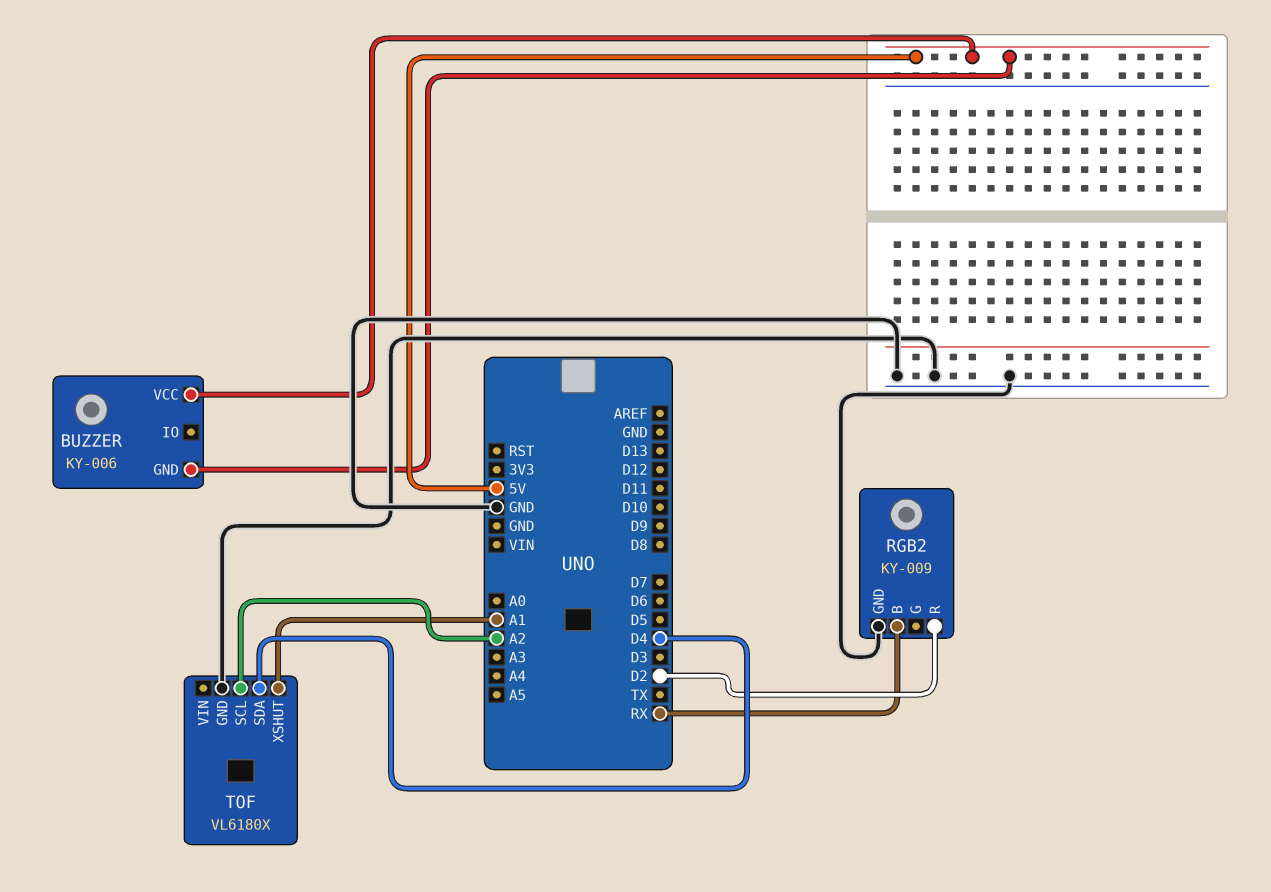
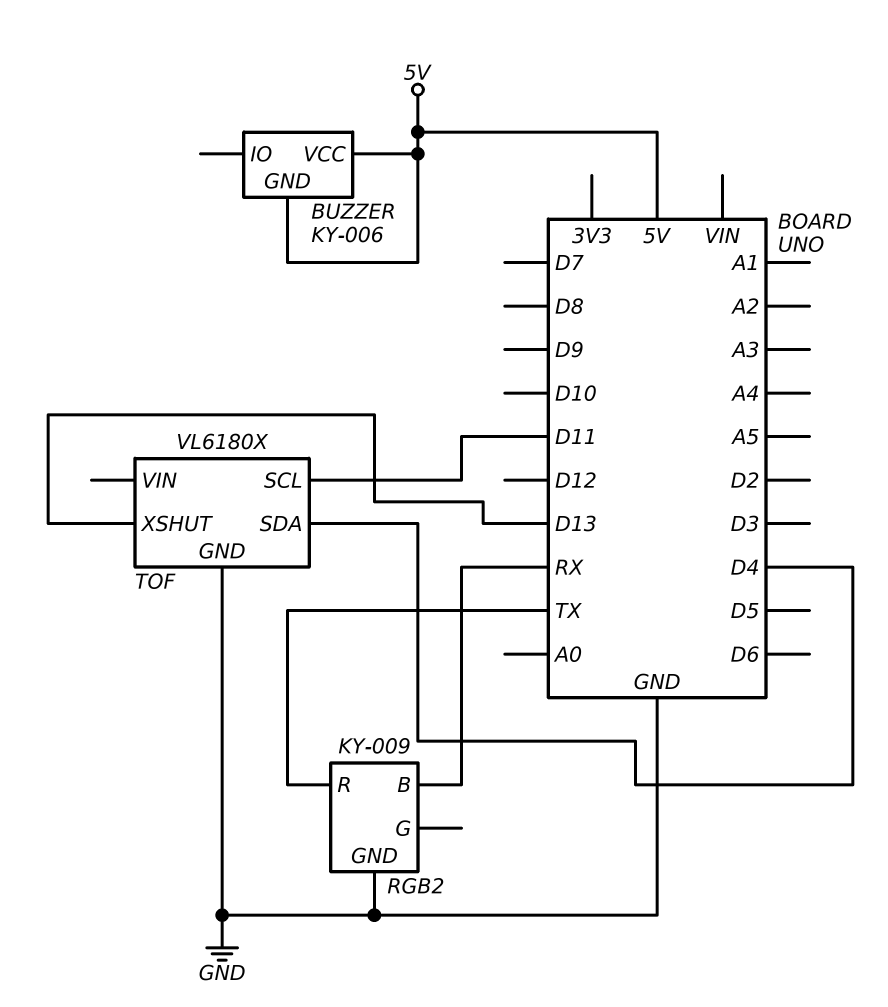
RGB2 pin R: D2 -> TX
TOF pin SCL: A2 -> D11
TOF pin XSHUT: A1 -> D13

